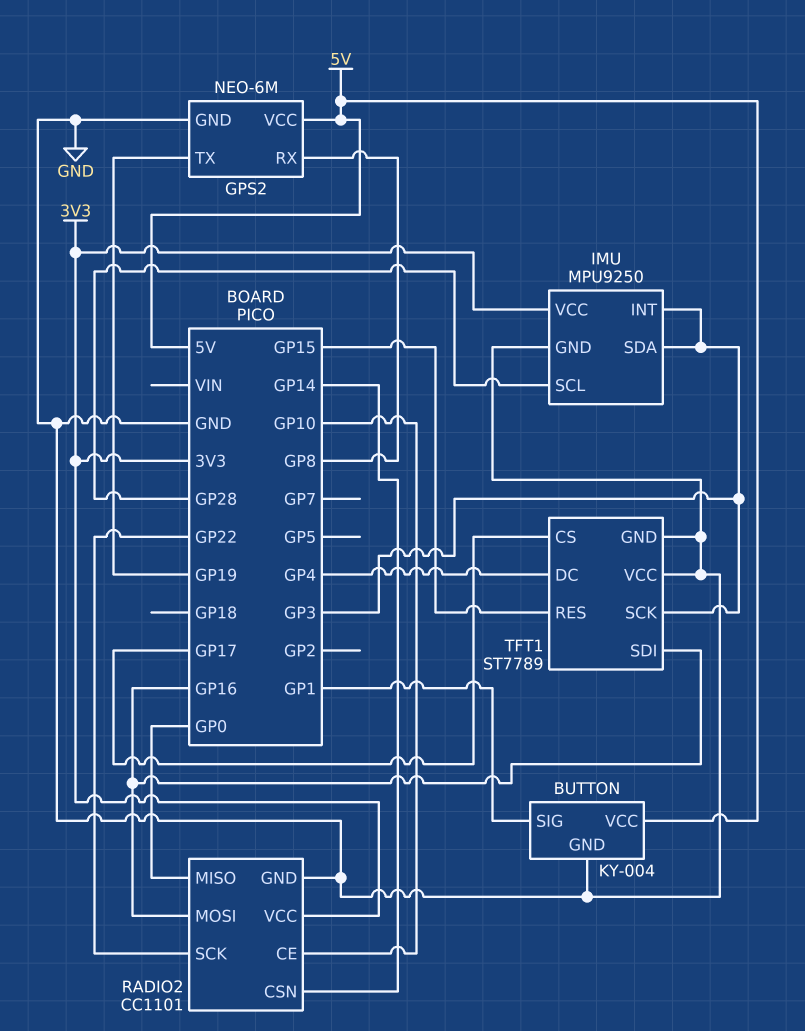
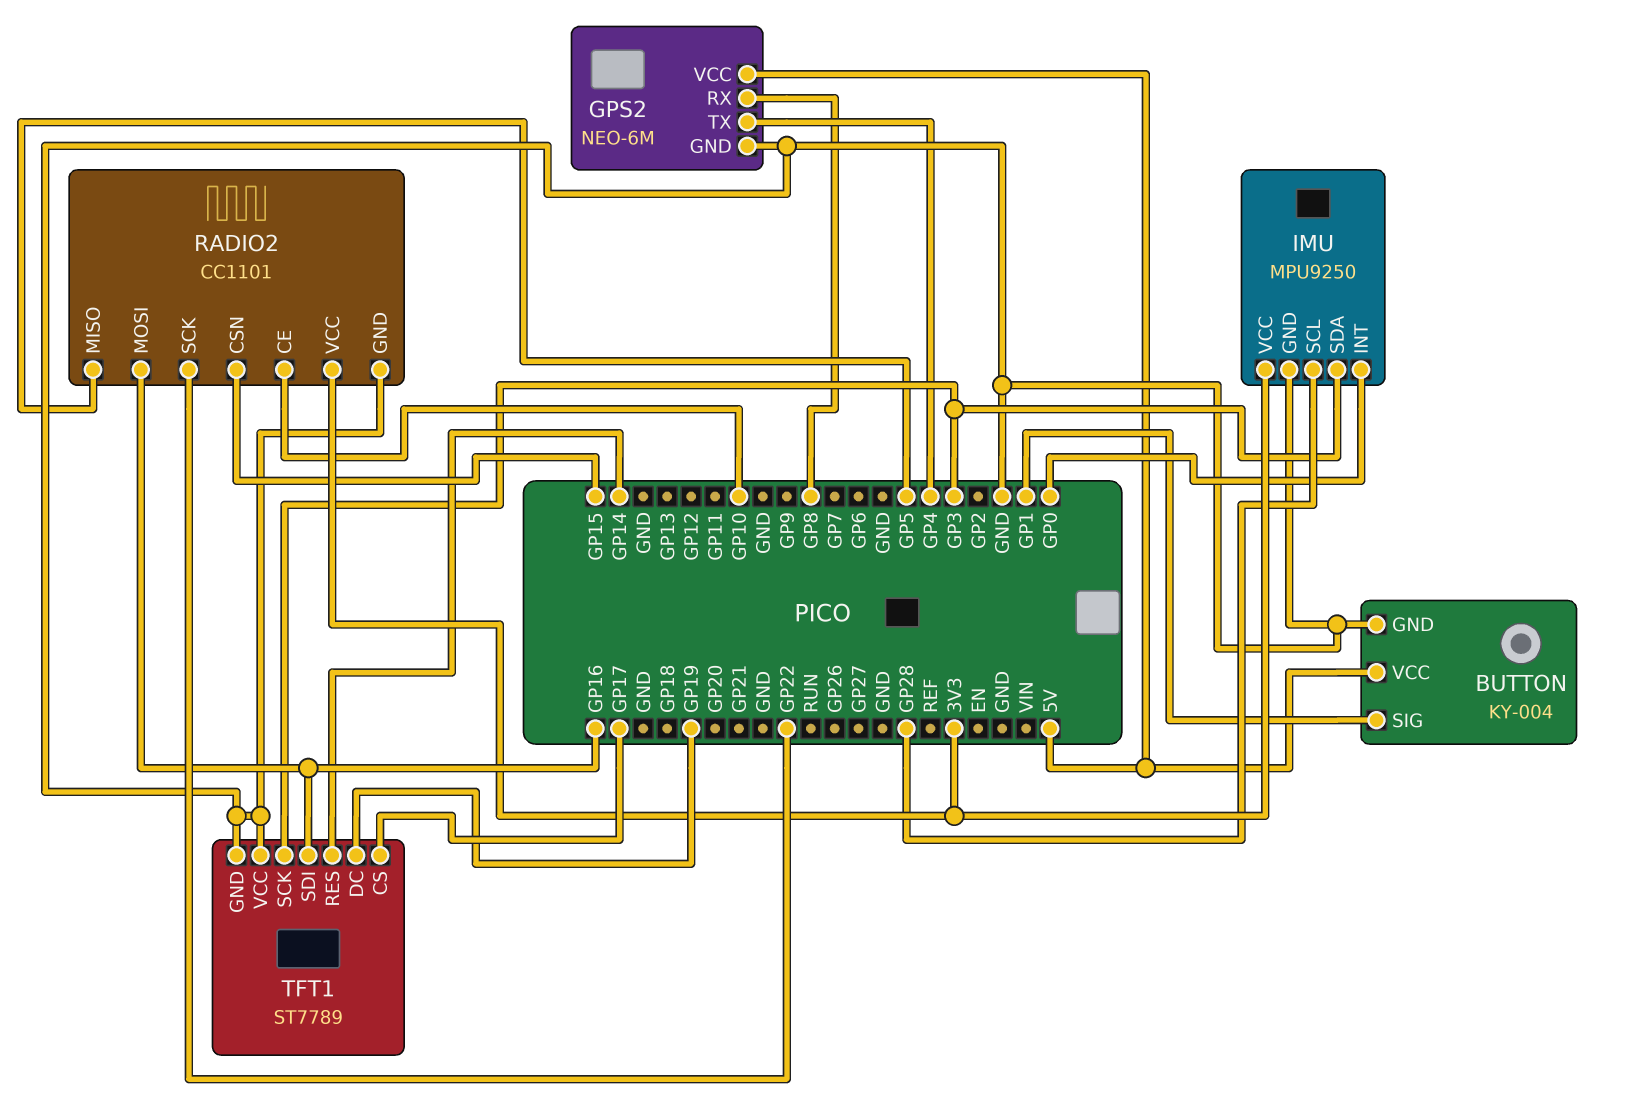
GPS2 pin TX: GP19 -> GP4
IMU pin INT: GP3 -> GP0
RADIO2 pin CSN: GP14 -> GP15
RADIO2 pin MISO: GP0 -> GP5
TFT1 pin DC: GP4 -> GP19
TFT1 pin RES: GP15 -> GP14

